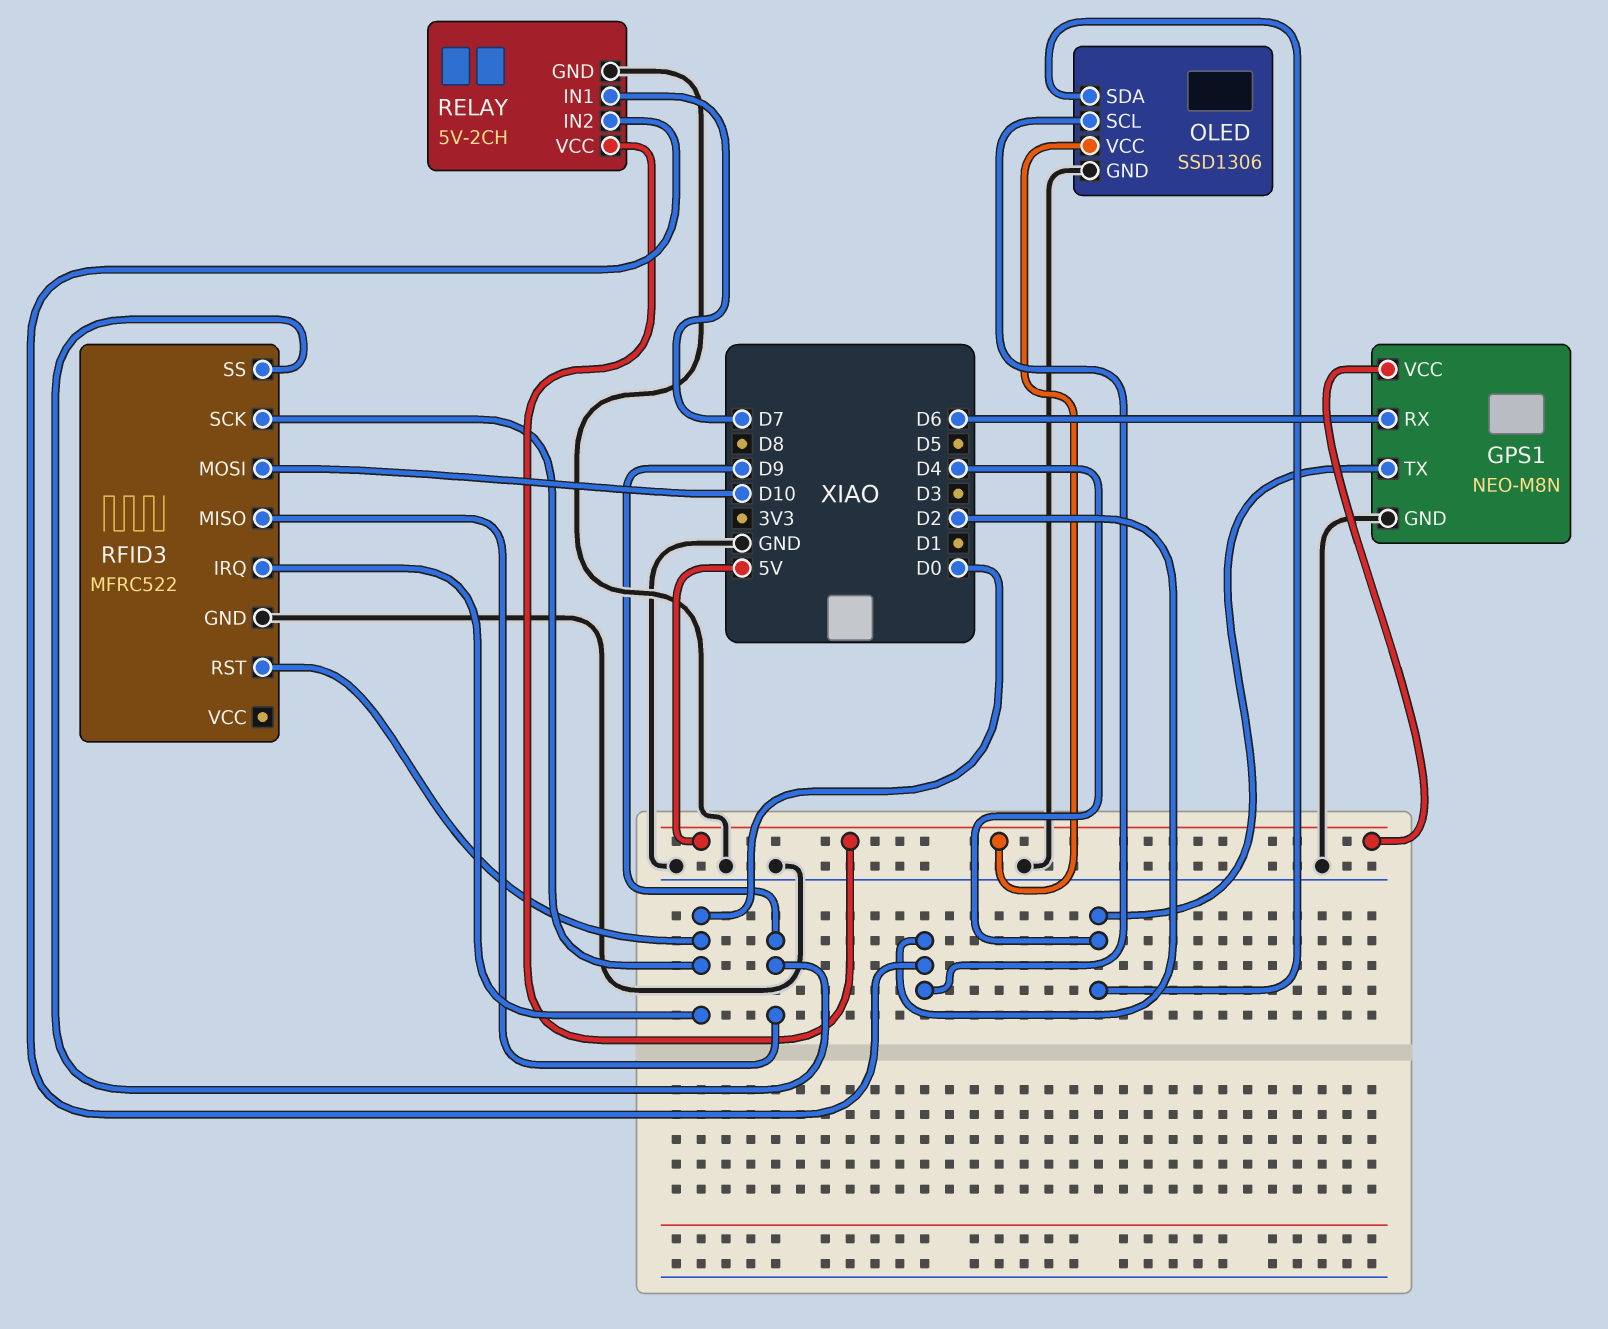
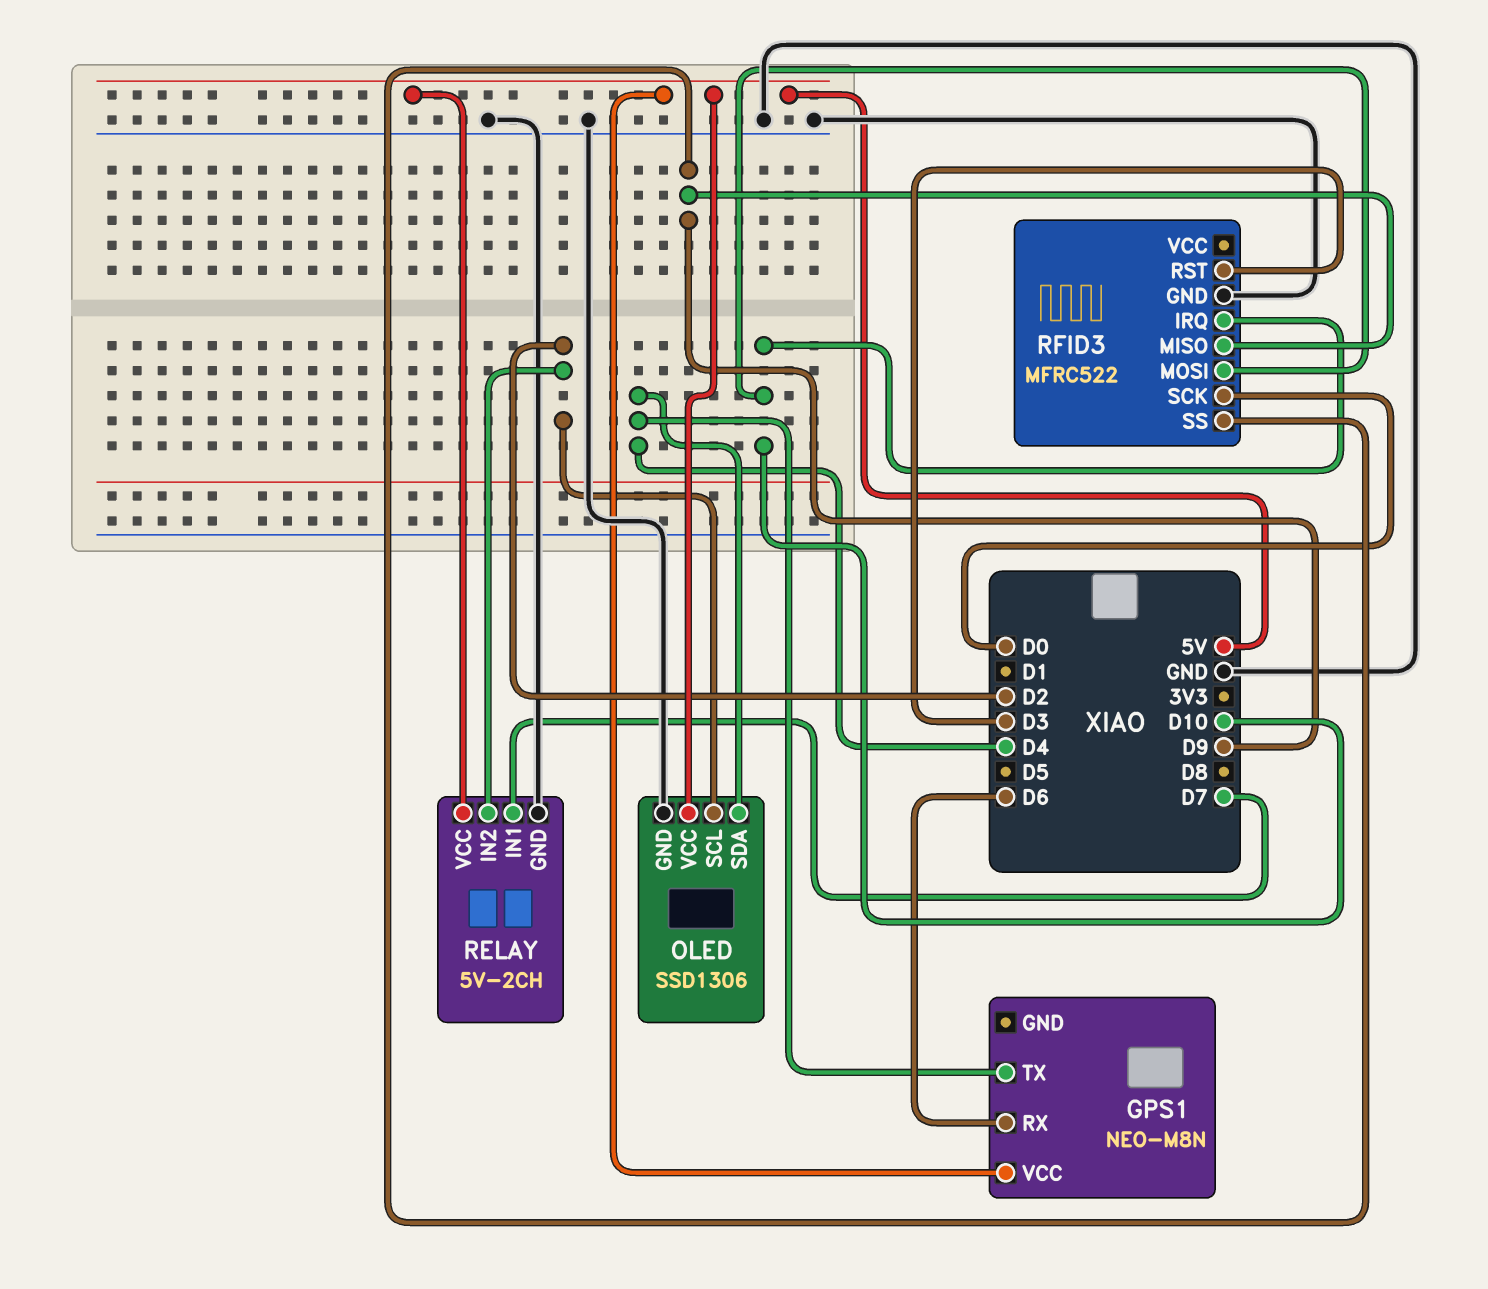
GPS1 pin GND: GND -> none
RFID3 pin IRQ: D0 -> D10
RFID3 pin RST: D0 -> D3

